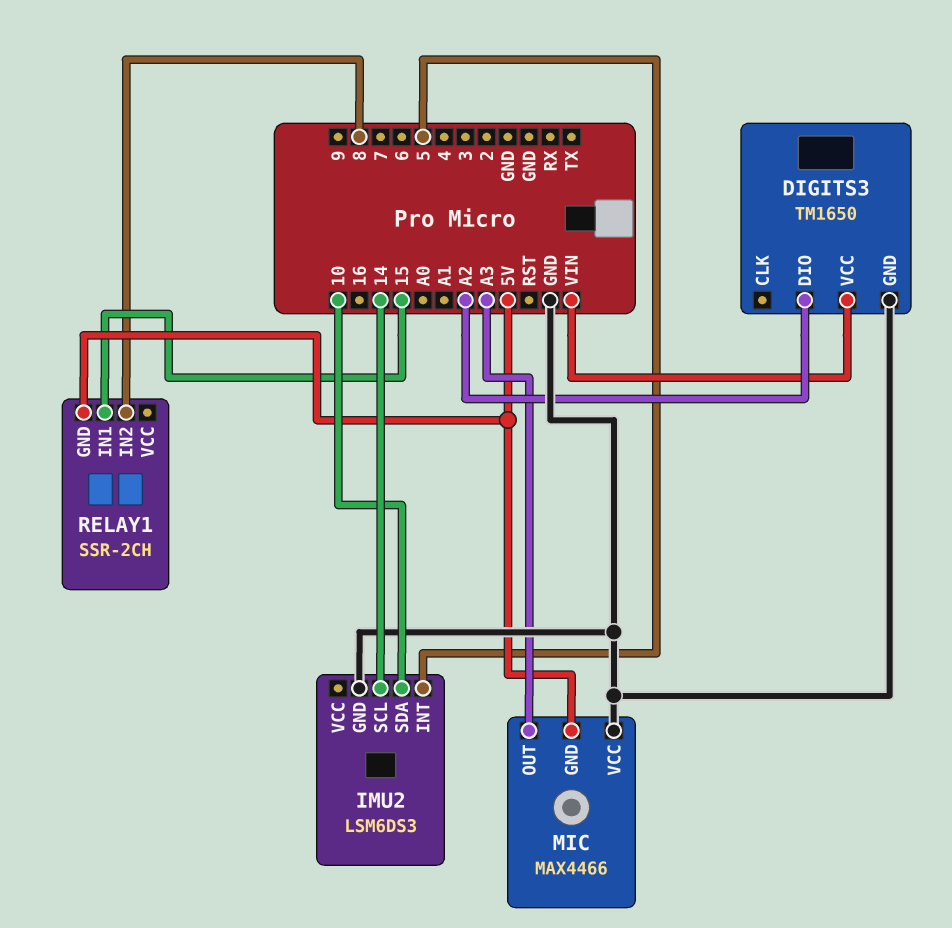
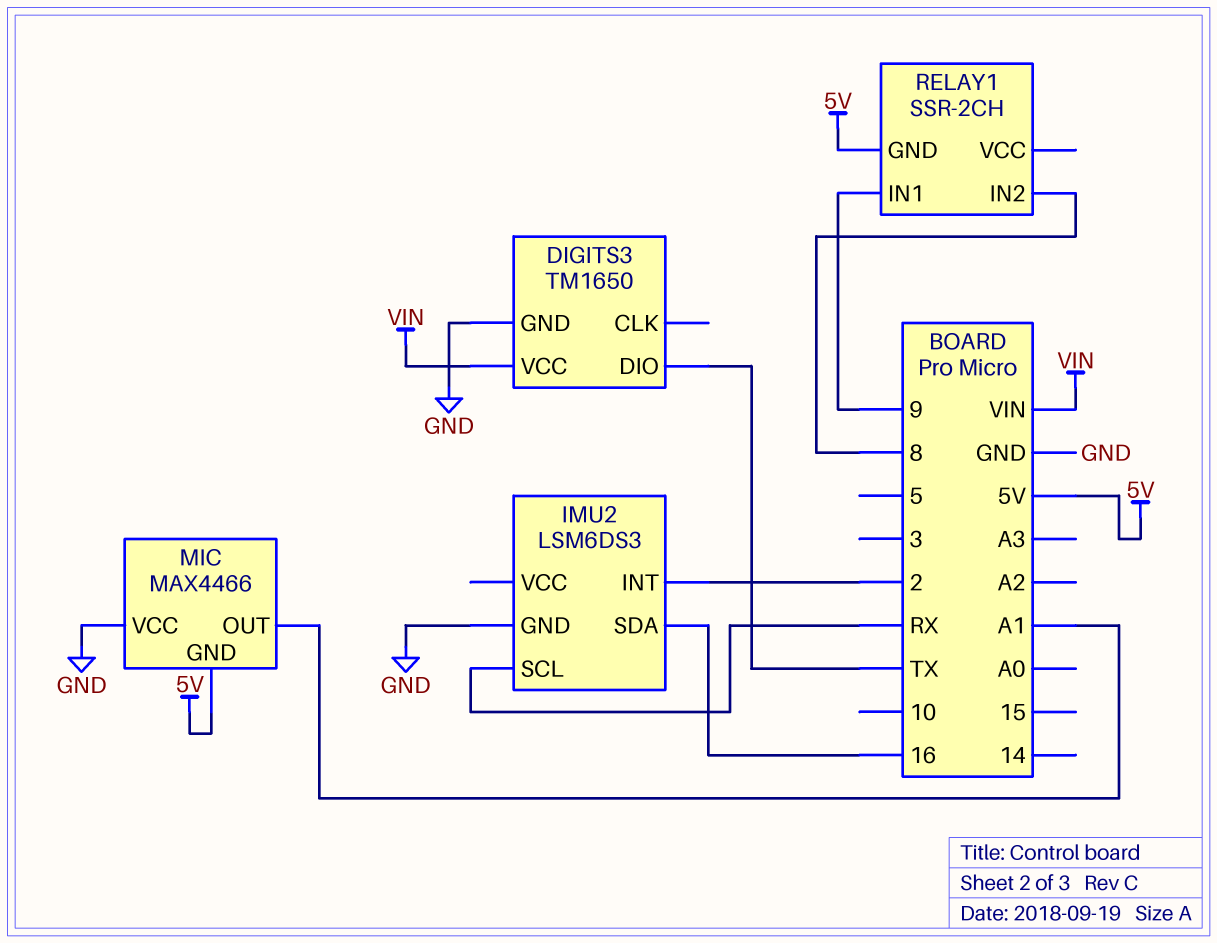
DIGITS3 pin DIO: A2 -> TX
IMU2 pin INT: 5 -> 2
IMU2 pin SCL: 14 -> RX
IMU2 pin SDA: 10 -> 16
MIC pin OUT: A3 -> A1
RELAY1 pin IN1: 15 -> 9

